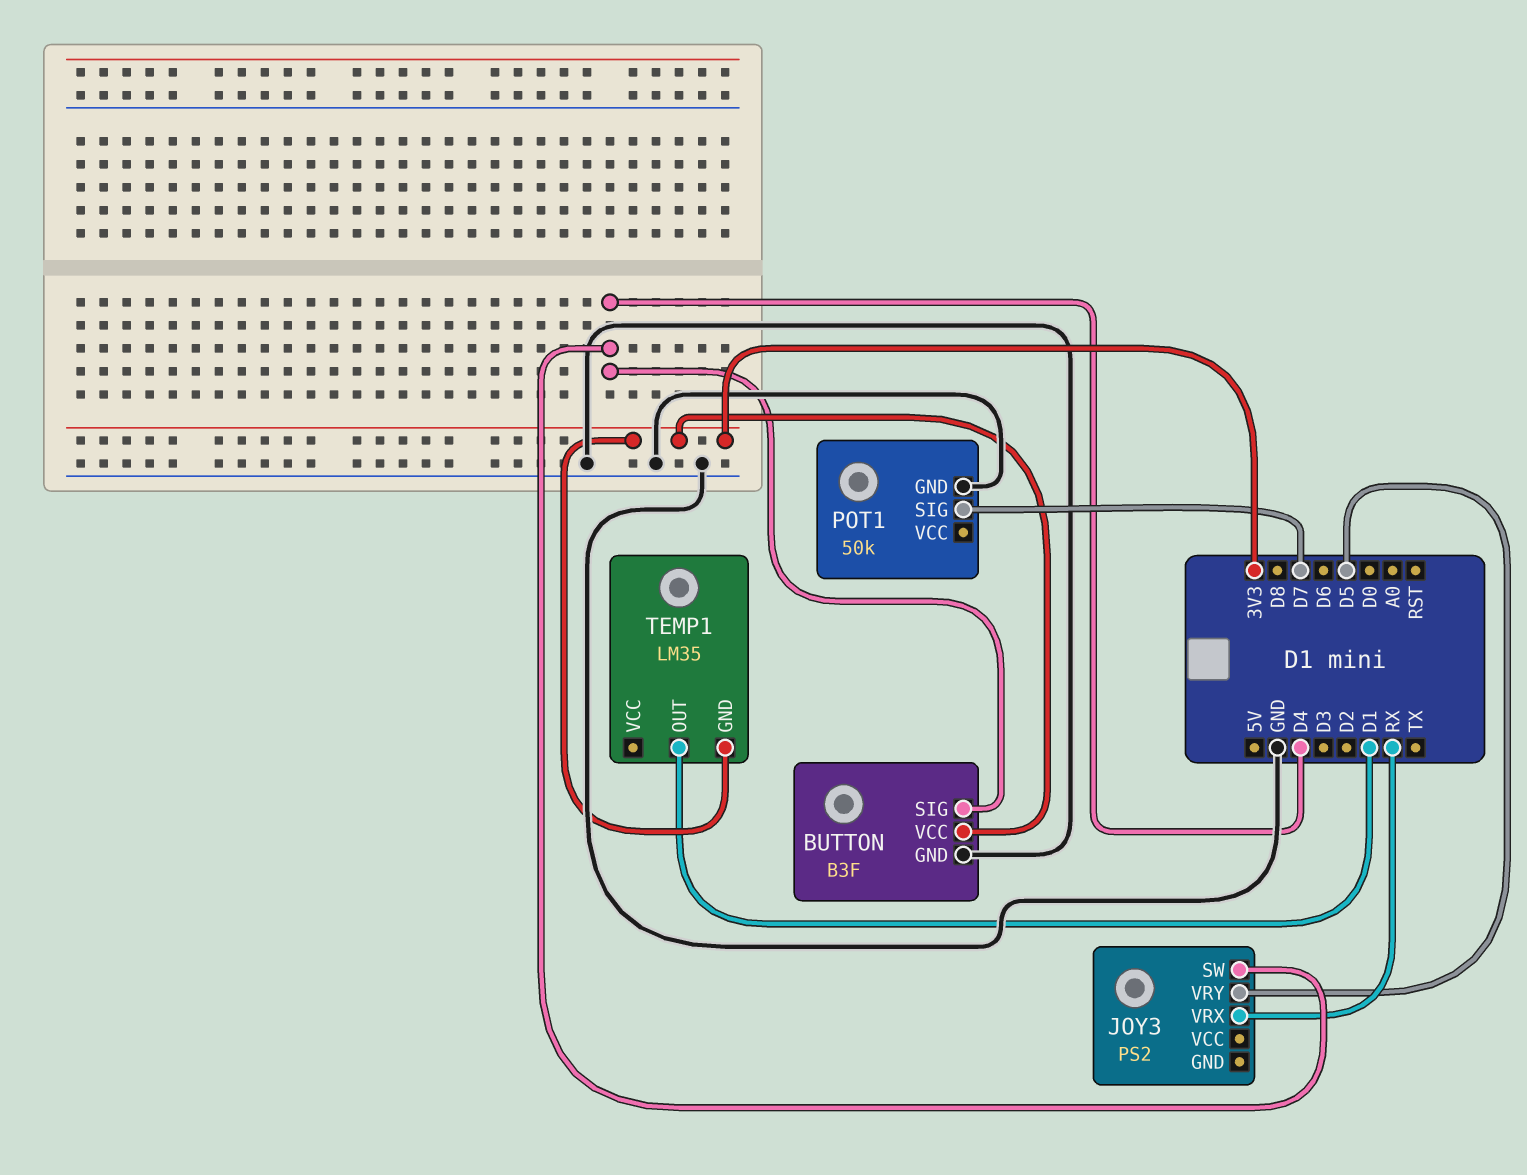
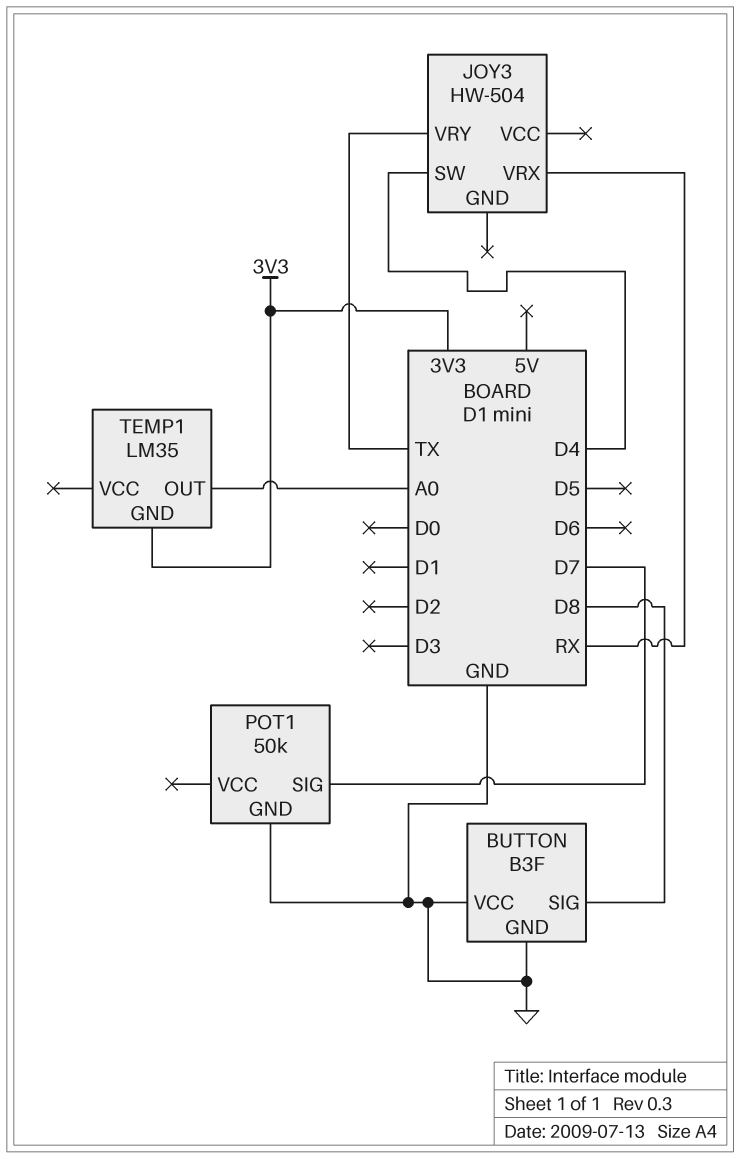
BUTTON pin SIG: D4 -> D8
BUTTON pin VCC: 3V3 -> GND
JOY3: PS2 -> HW-504
JOY3 pin VRY: D5 -> TX
TEMP1 pin OUT: D1 -> A0

